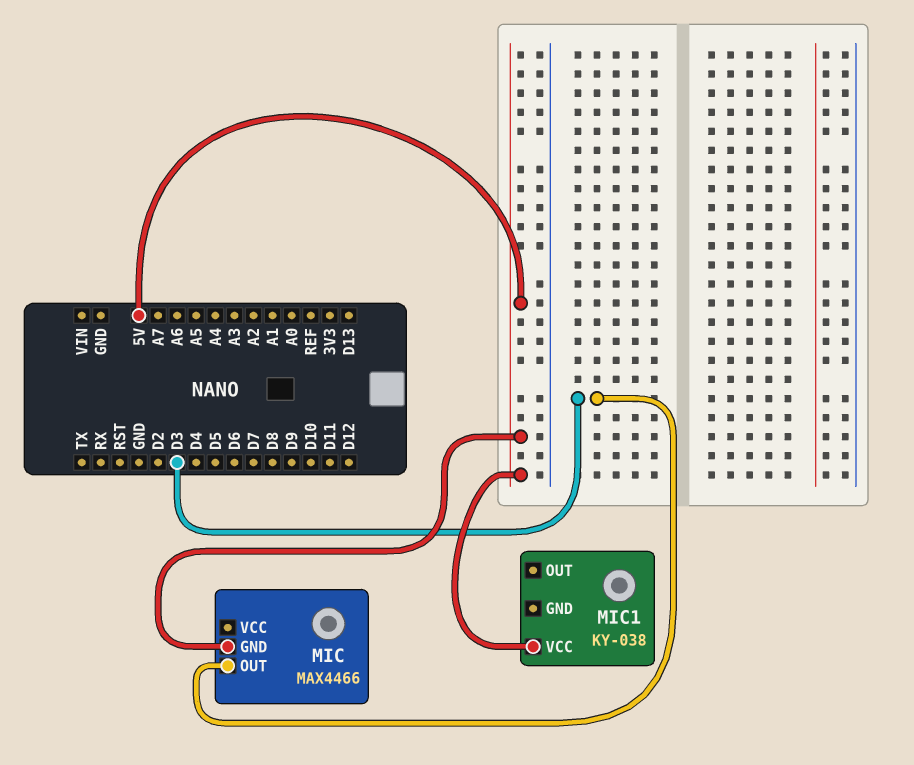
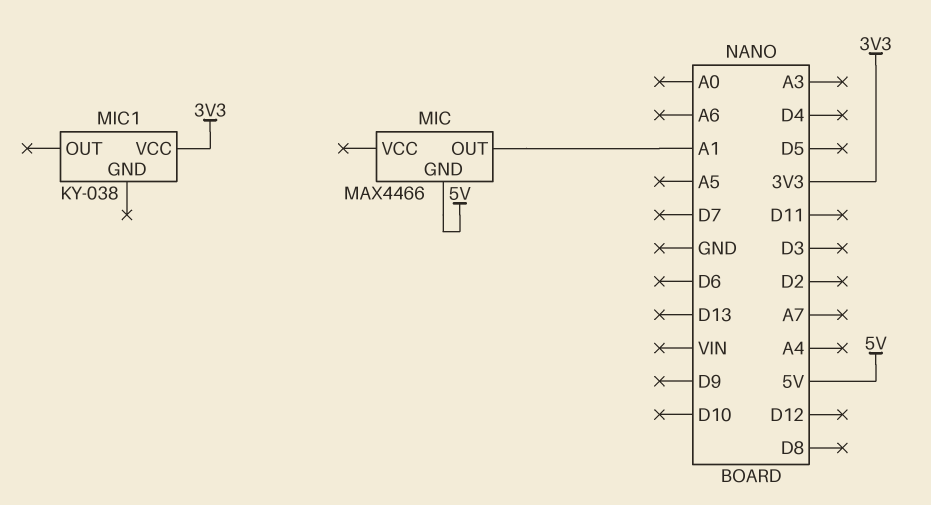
MIC pin OUT: D3 -> A1
MIC1 pin VCC: 5V -> 3V3

